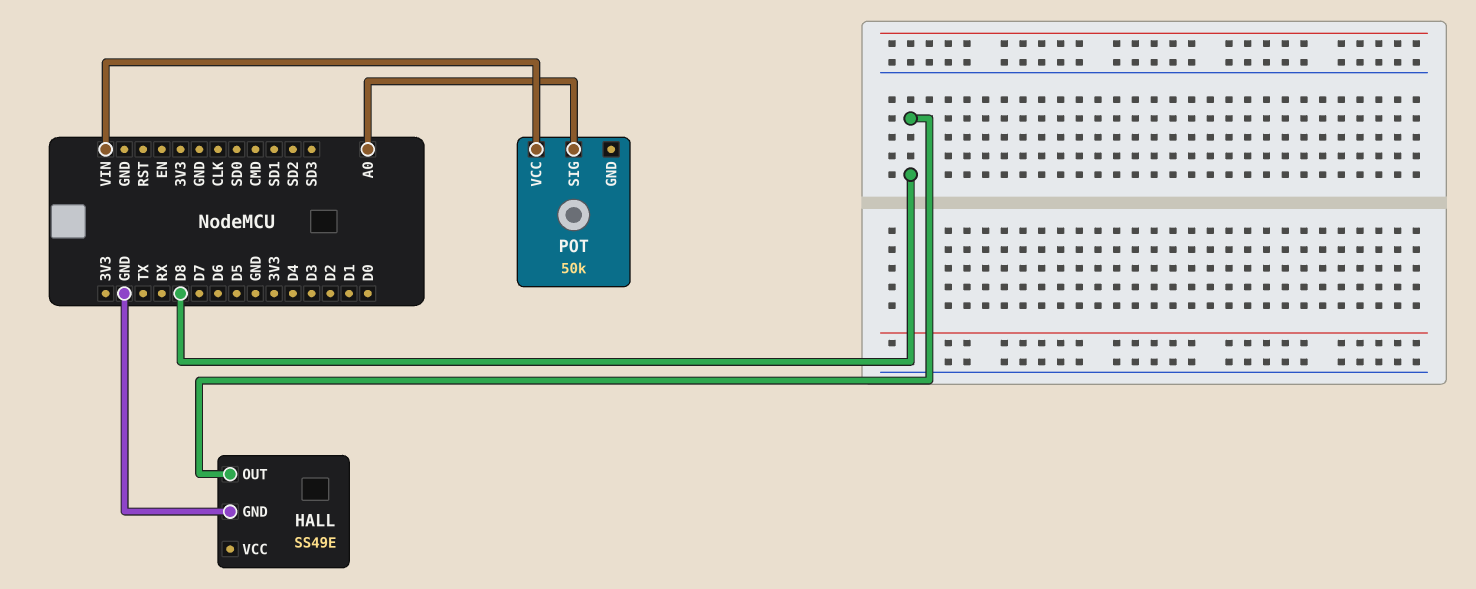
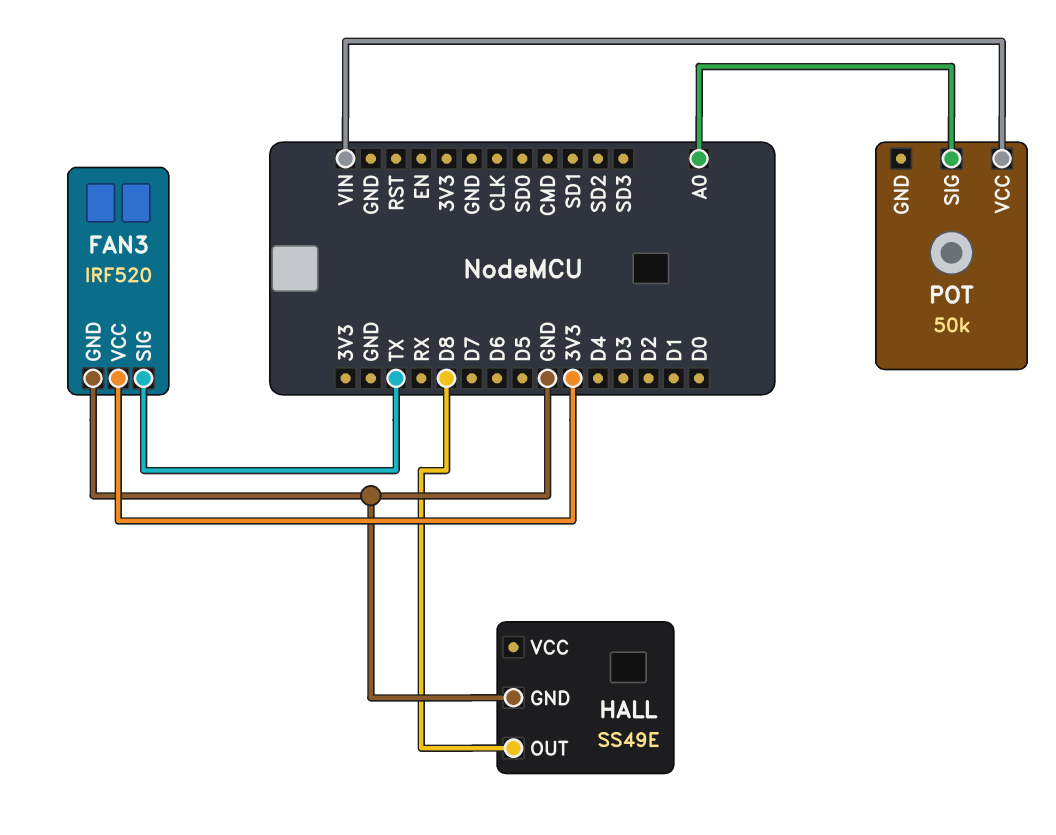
FAN3: none -> IRF520
FAN3 pin GND: none -> GND
FAN3 pin SIG: none -> TX
FAN3 pin VCC: none -> 3V3

